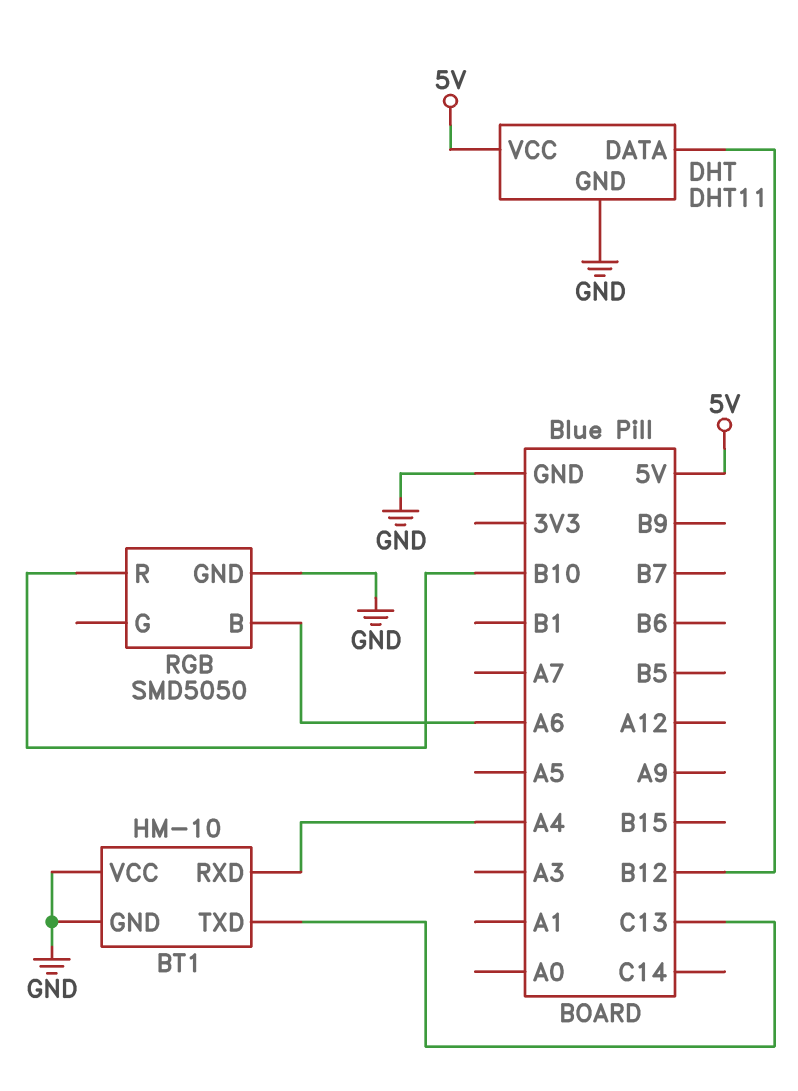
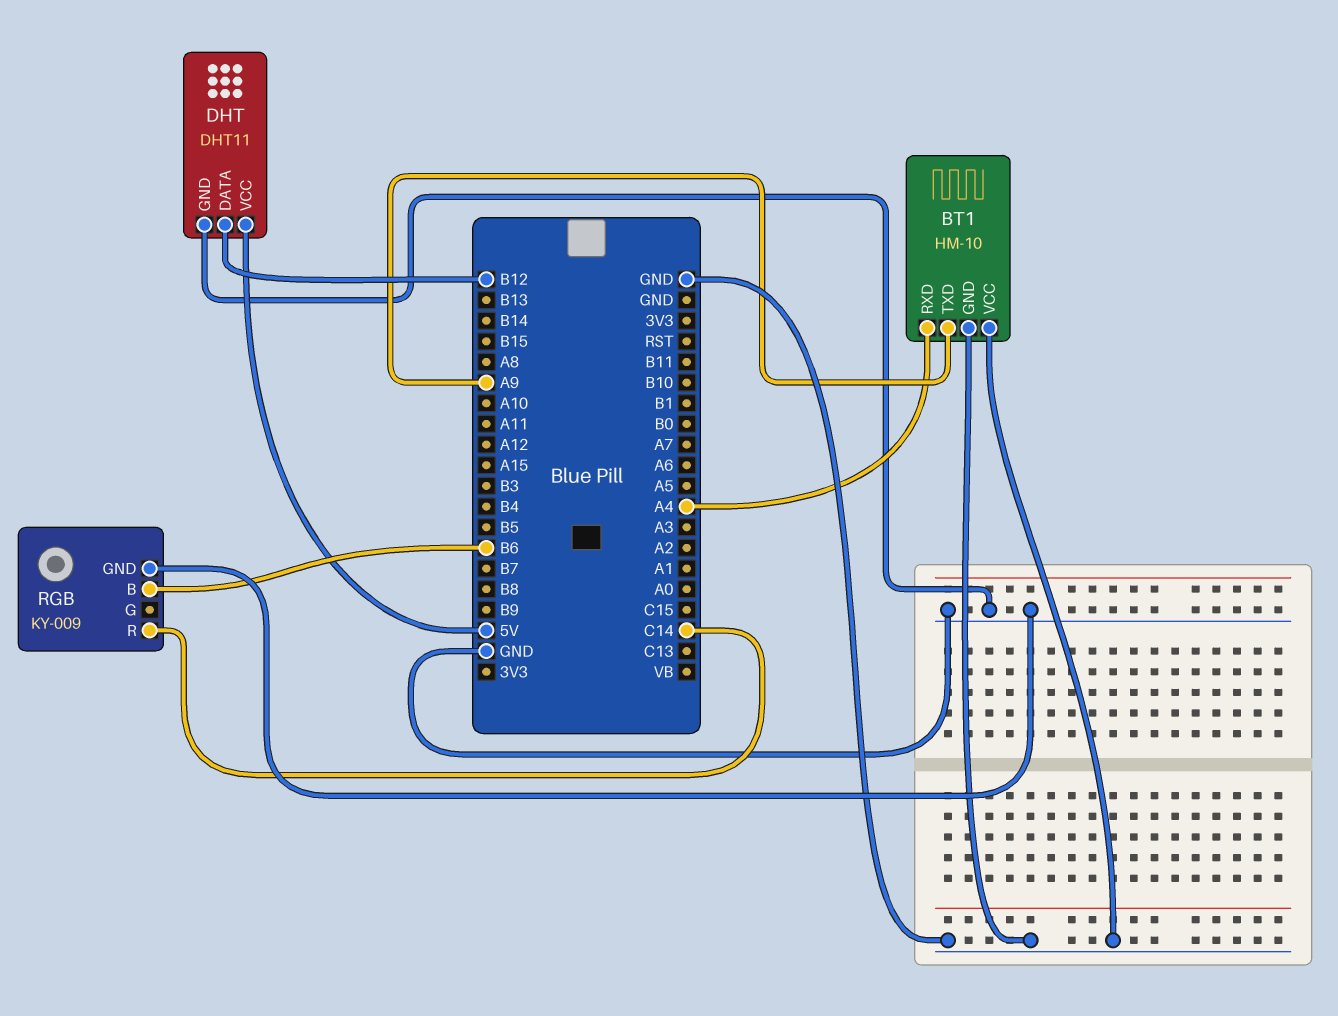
BT1 pin TXD: C13 -> A9
RGB: SMD5050 -> KY-009
RGB pin B: A6 -> B6
RGB pin R: B10 -> C14

